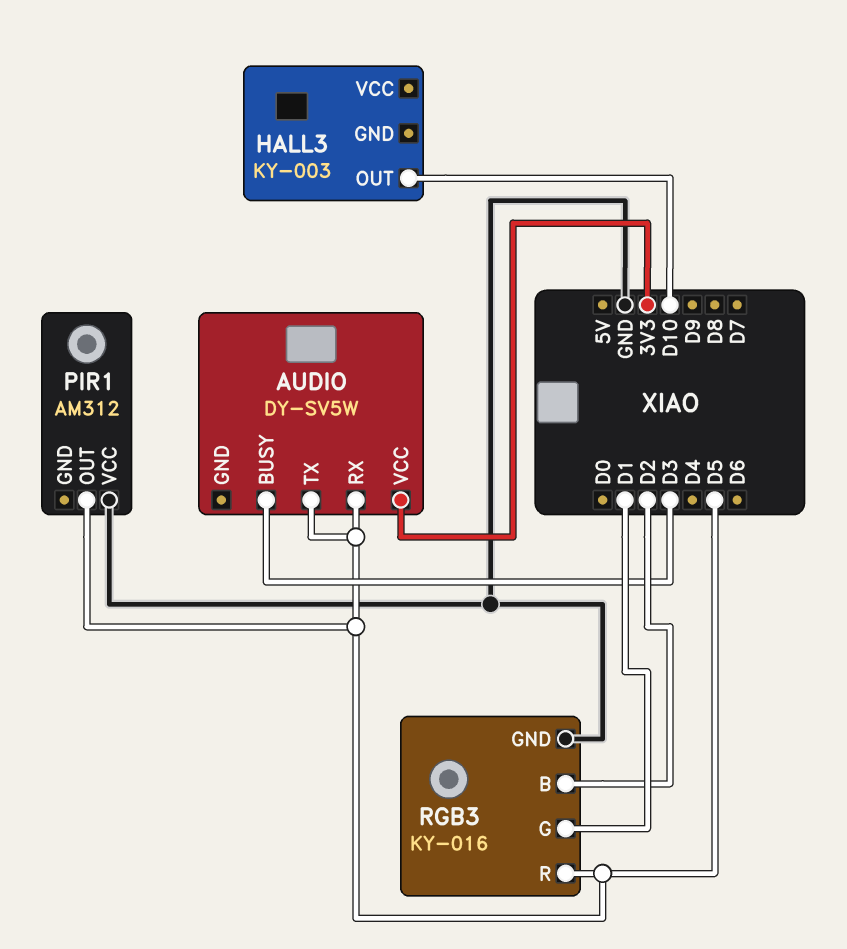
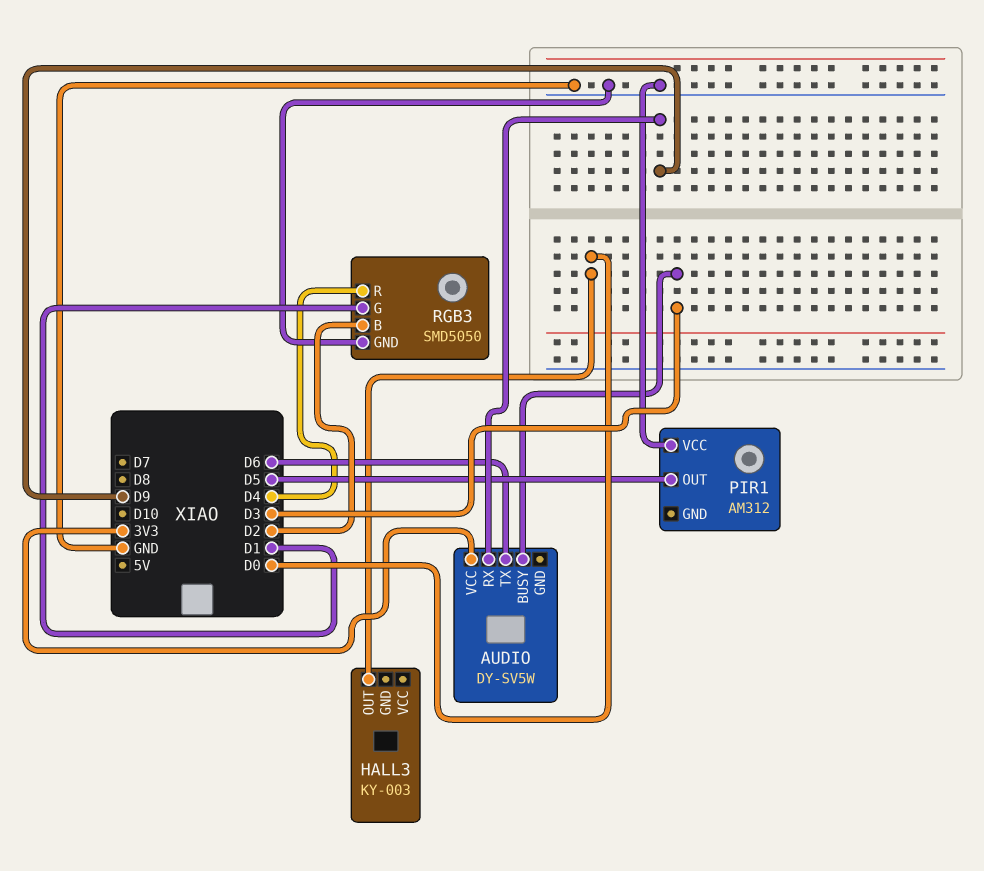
AUDIO pin RX: D5 -> D9
AUDIO pin TX: D5 -> D6
HALL3 pin OUT: D10 -> D0
RGB3: KY-016 -> SMD5050
RGB3 pin R: D5 -> D4

